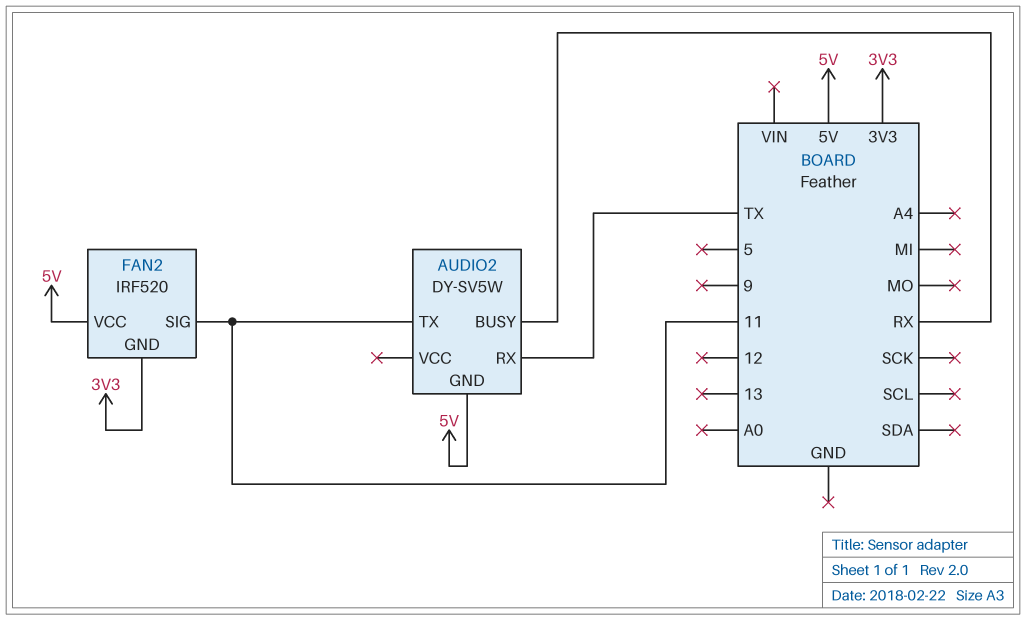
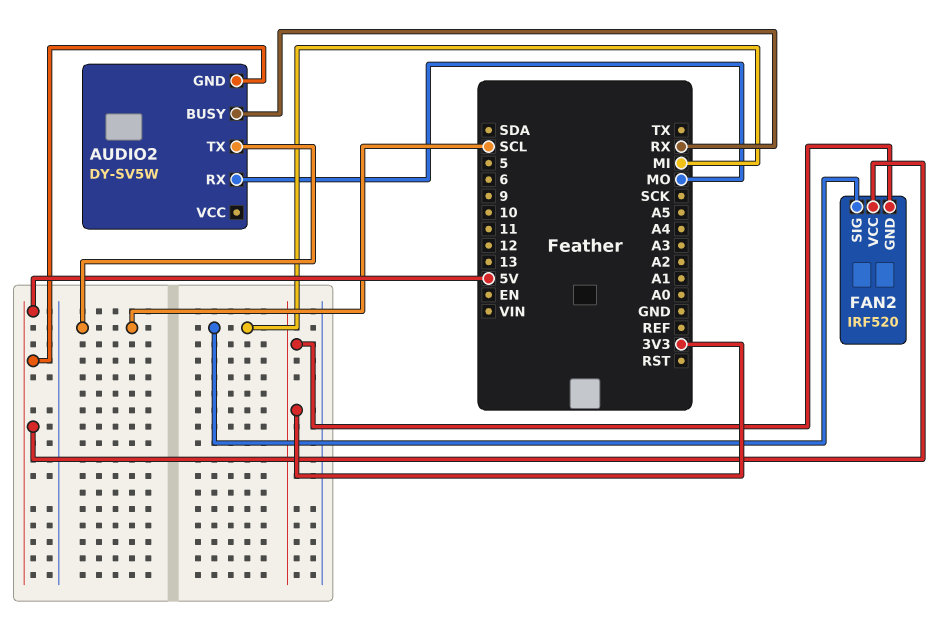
AUDIO2 pin RX: TX -> MO
AUDIO2 pin TX: 11 -> SCL
FAN2 pin SIG: 11 -> MI

